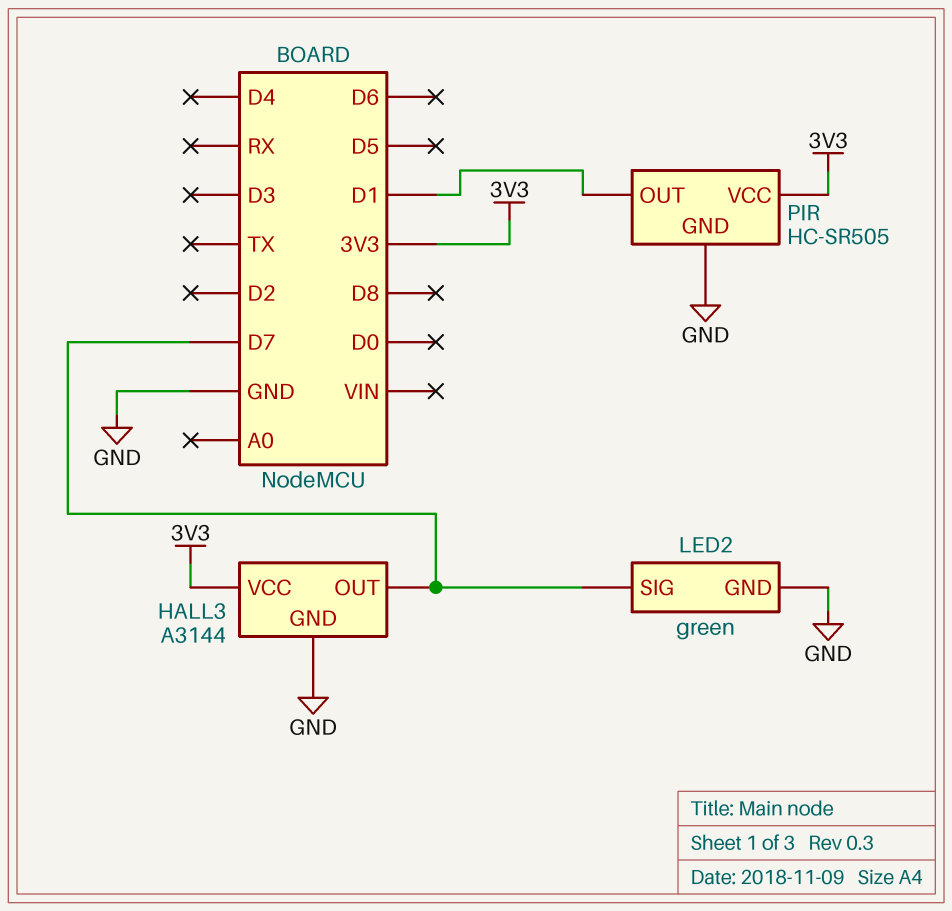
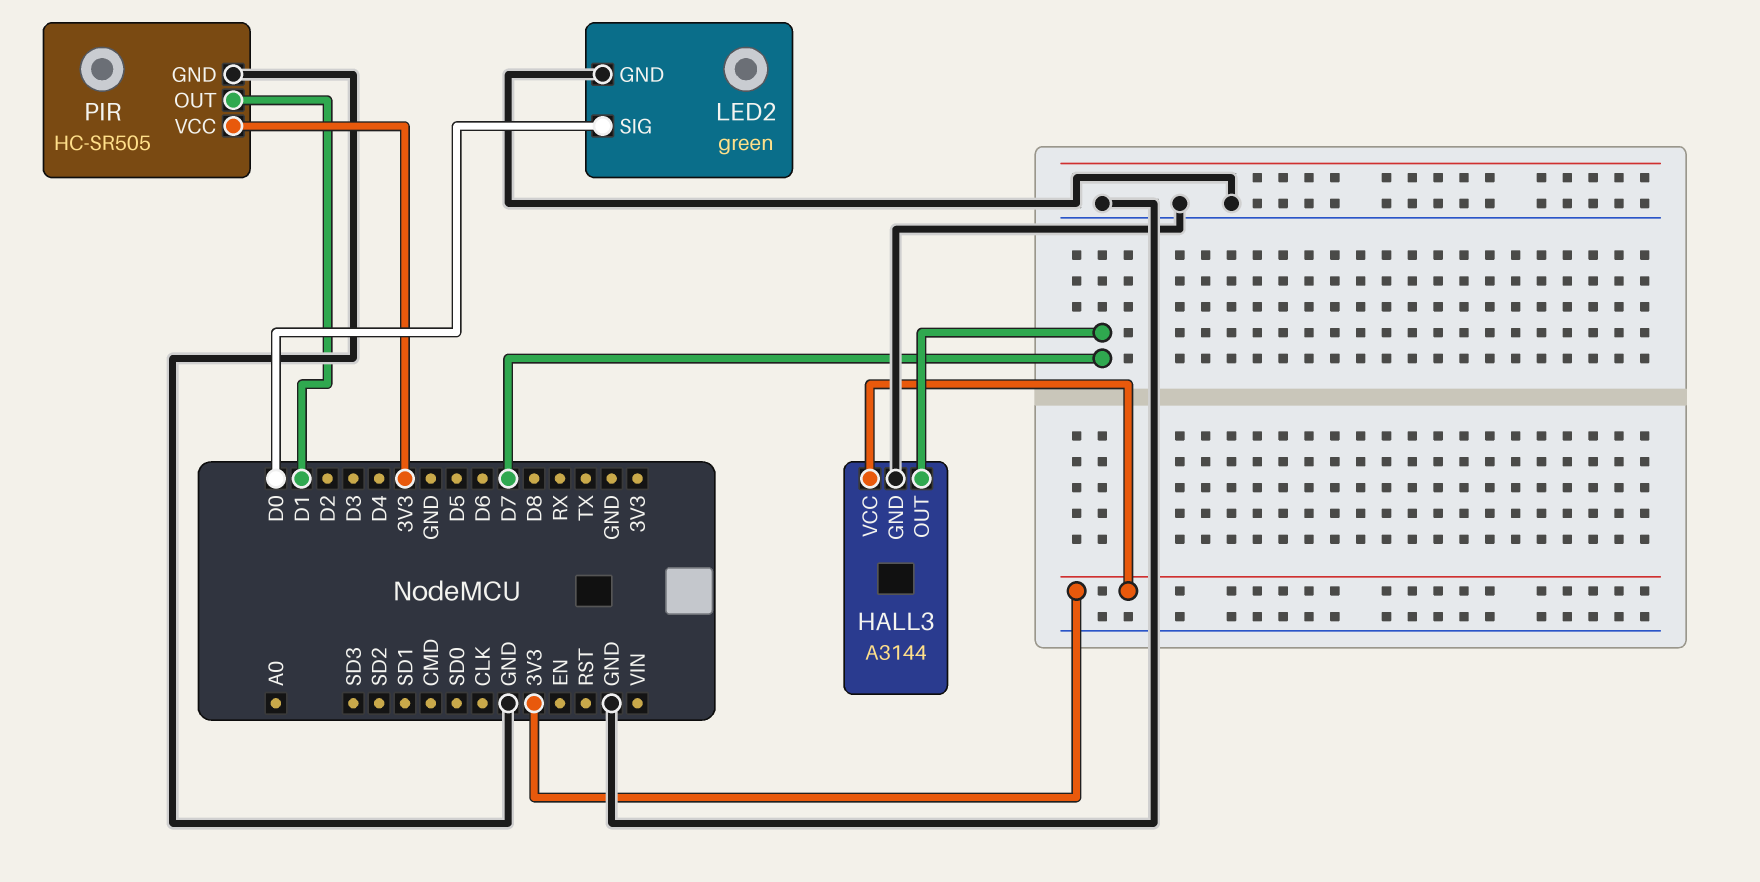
LED2 pin SIG: D7 -> D0

